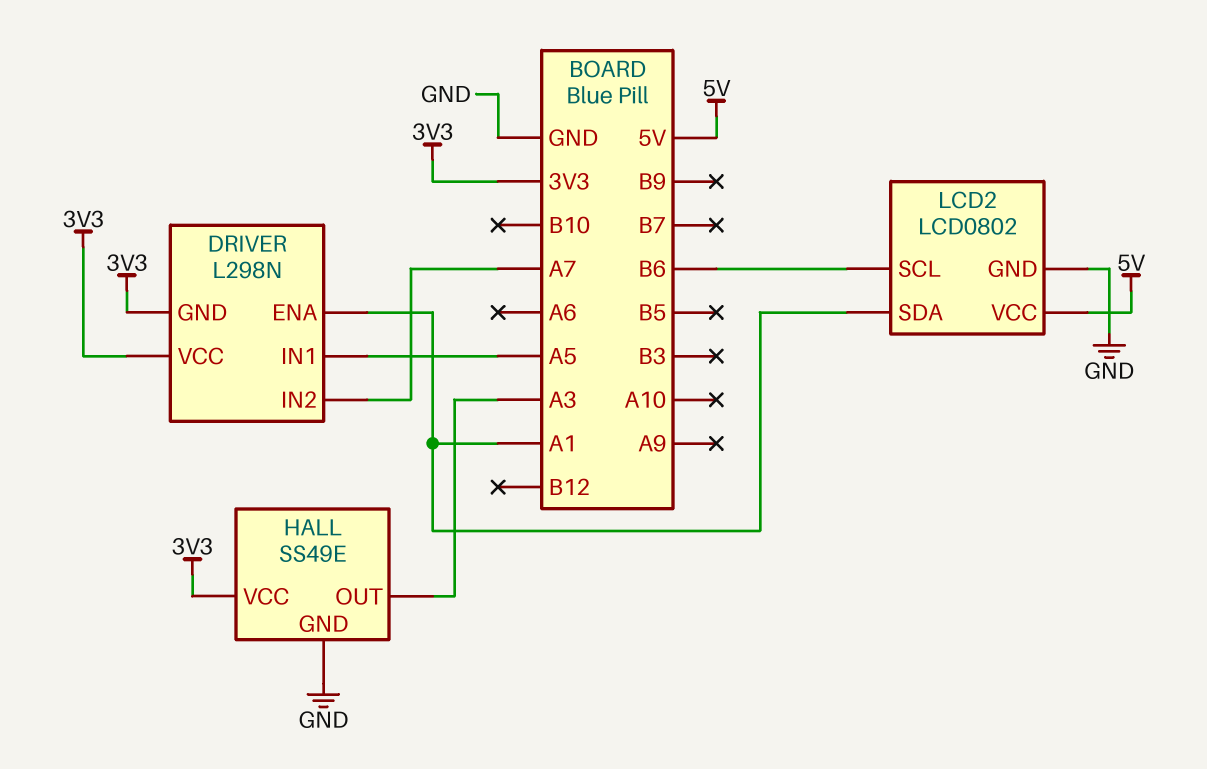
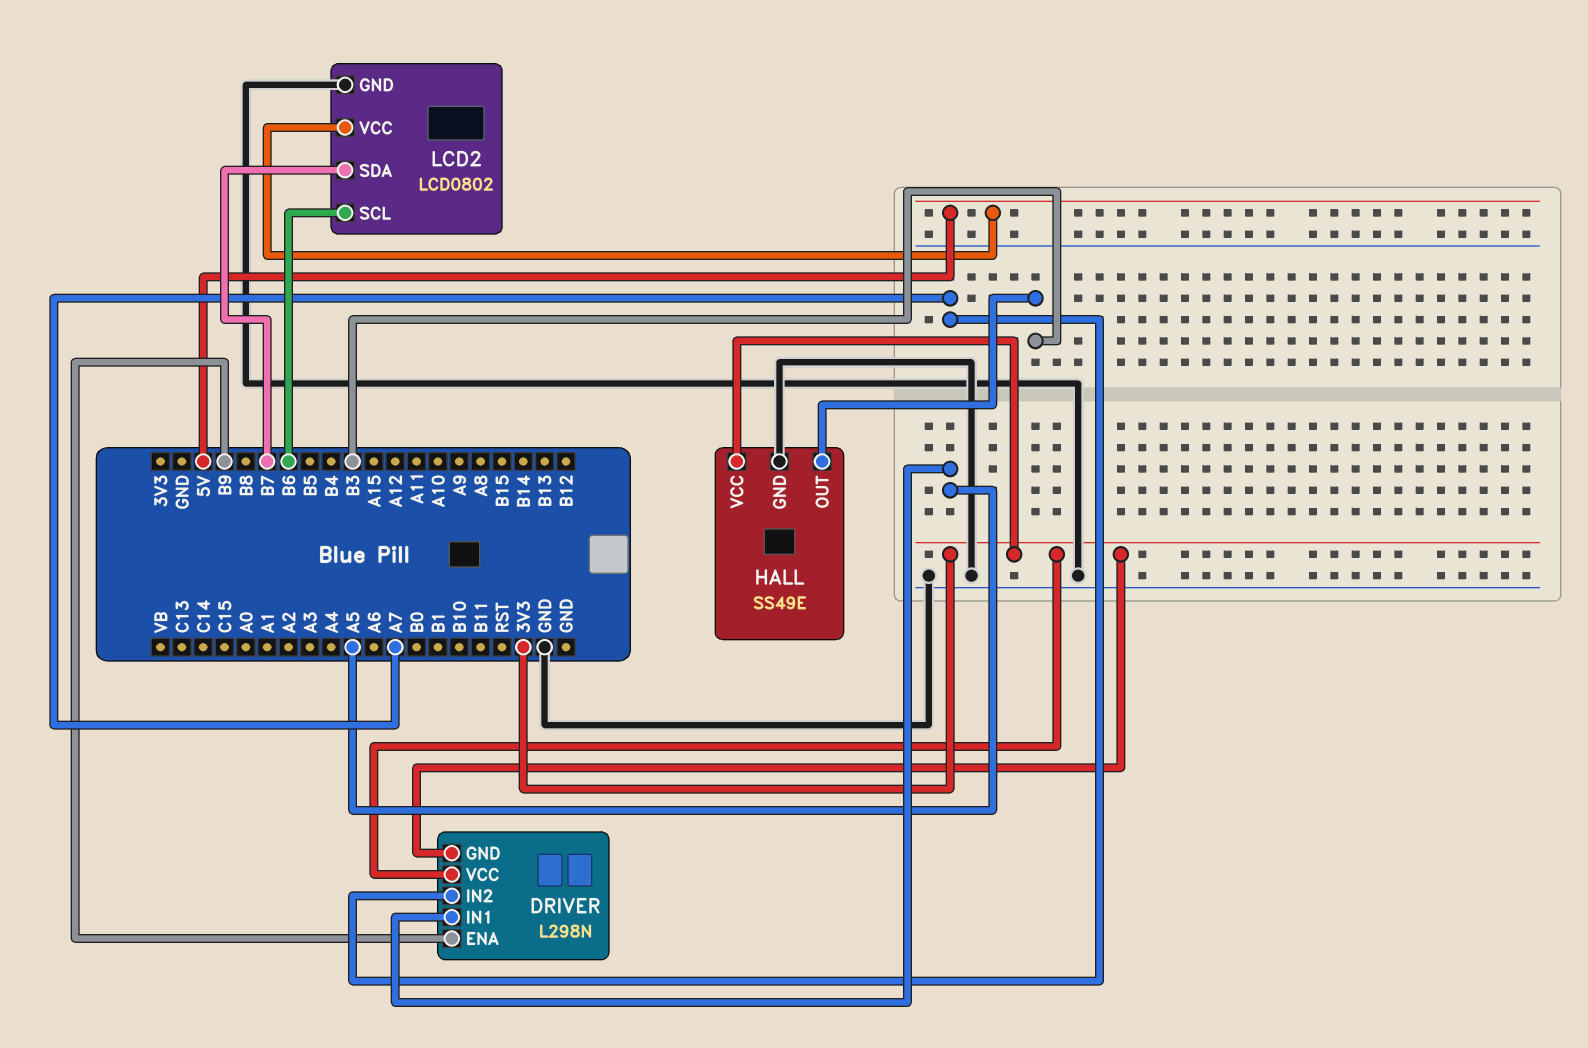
DRIVER pin ENA: A1 -> B9
HALL pin OUT: A3 -> B3
LCD2 pin SDA: A1 -> B7

